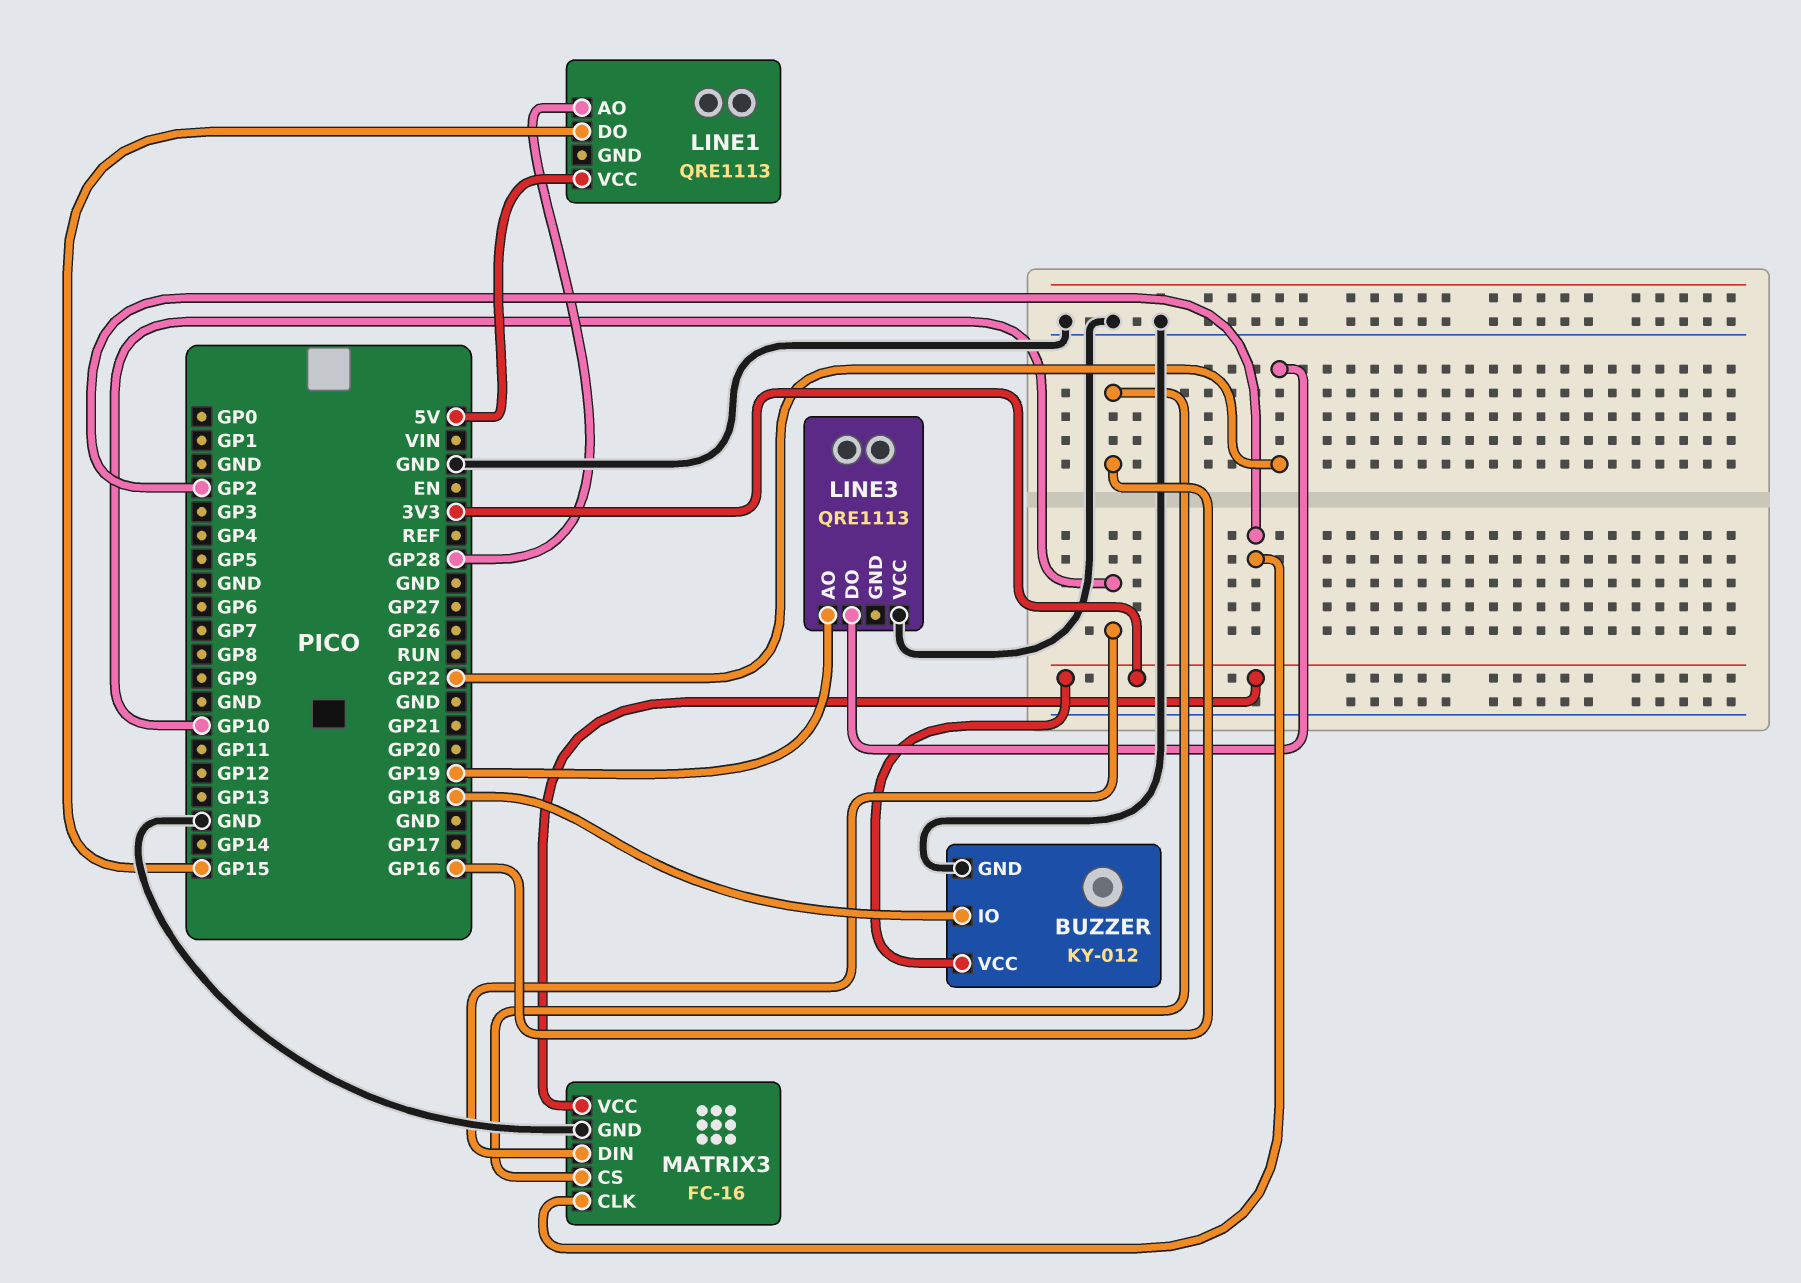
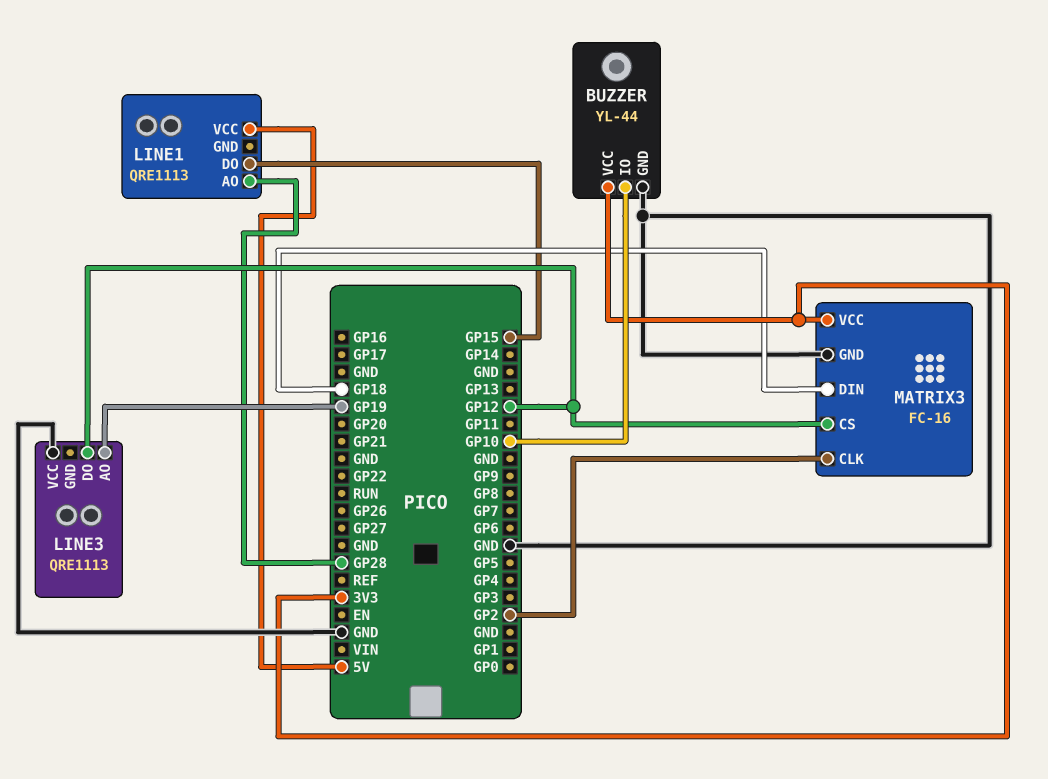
BUZZER: KY-012 -> YL-44
BUZZER pin IO: GP18 -> GP10
LINE3 pin DO: GP22 -> GP12
MATRIX3 pin CS: GP16 -> GP12
MATRIX3 pin DIN: GP10 -> GP18

